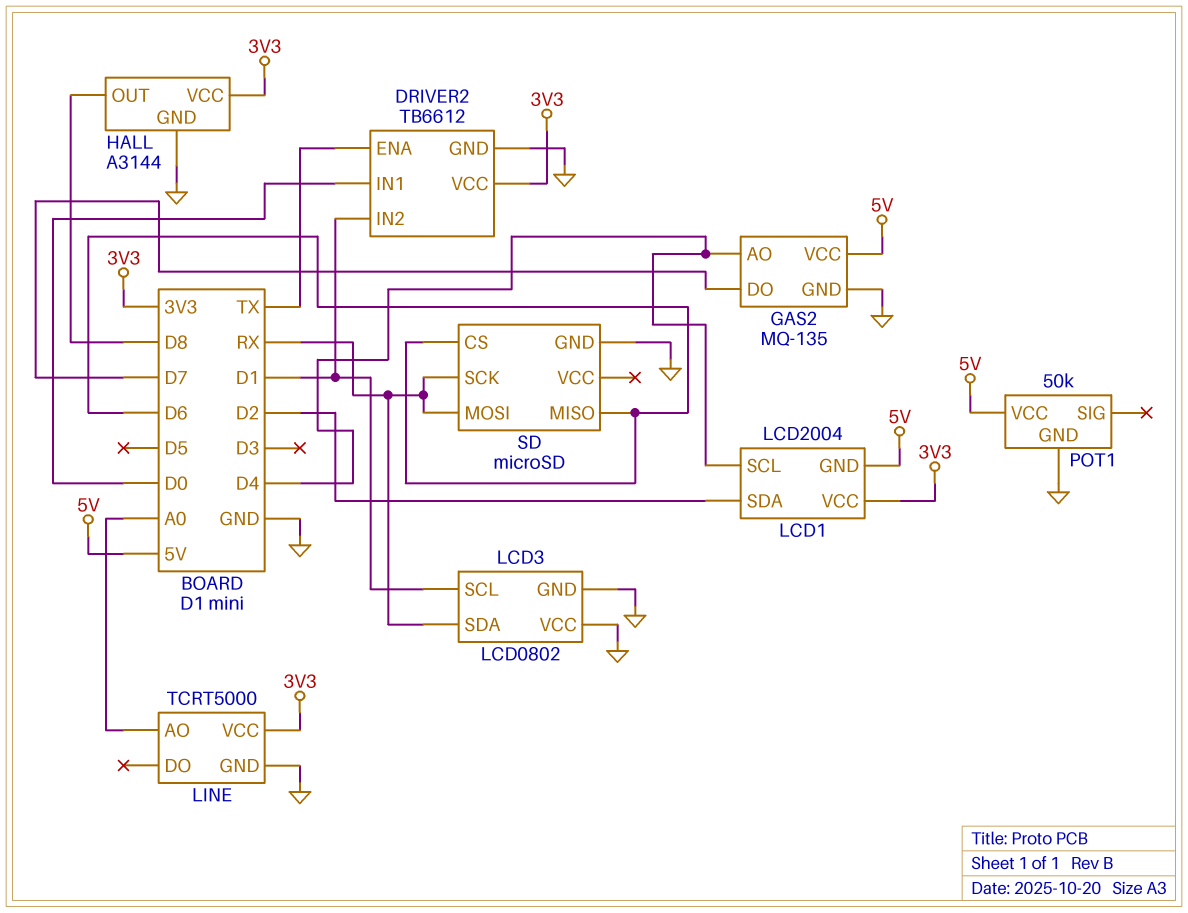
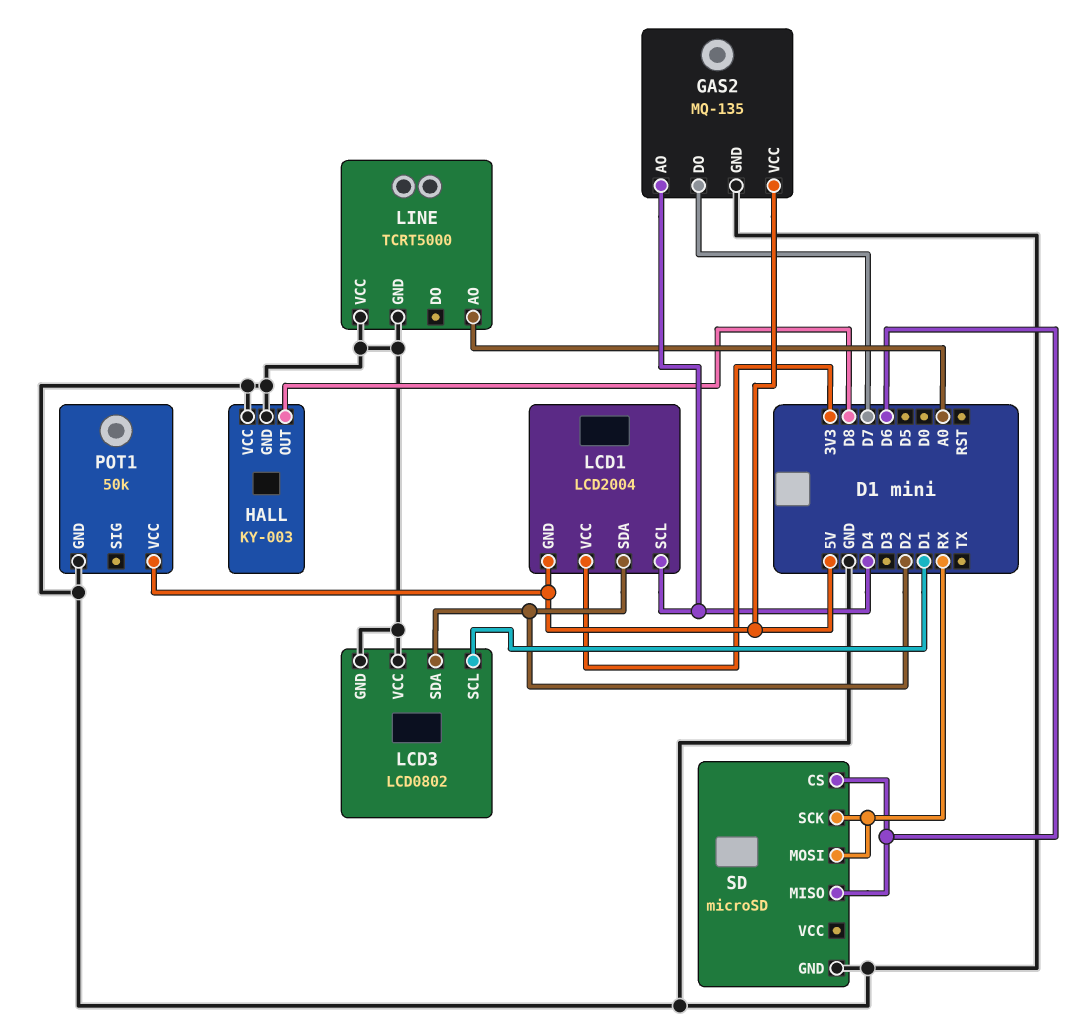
DRIVER2: TB6612 -> none
DRIVER2 pin ENA: TX -> none
DRIVER2 pin GND: GND -> none
DRIVER2 pin IN1: D0 -> none
DRIVER2 pin IN2: D1 -> none
DRIVER2 pin VCC: 3V3 -> none
HALL: A3144 -> KY-003
HALL pin VCC: 3V3 -> GND
LCD3 pin SDA: RX -> D2
LINE pin VCC: 3V3 -> GND

